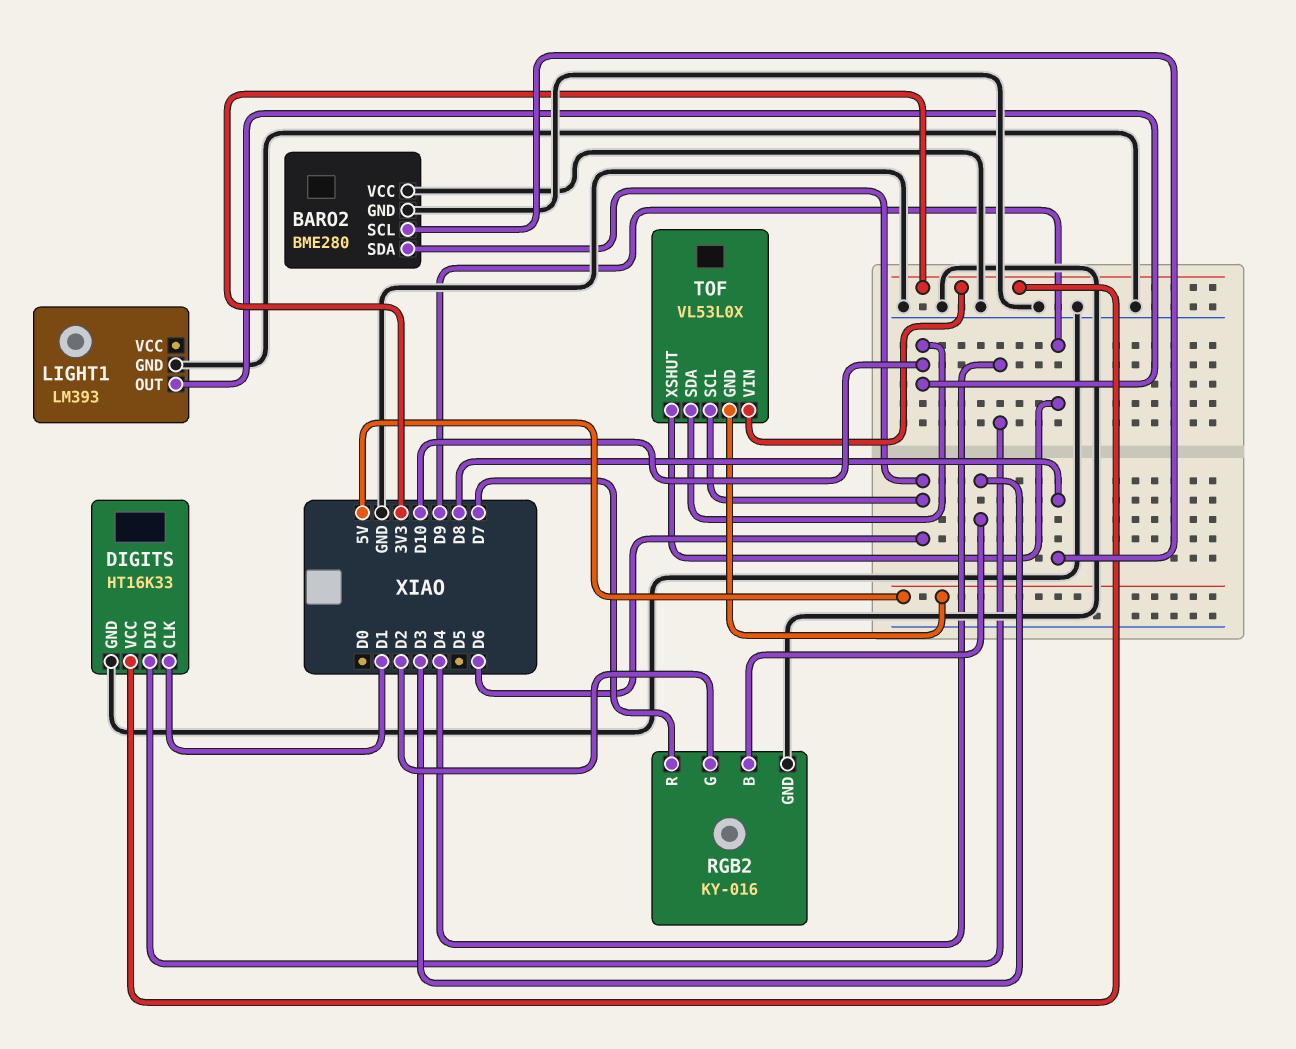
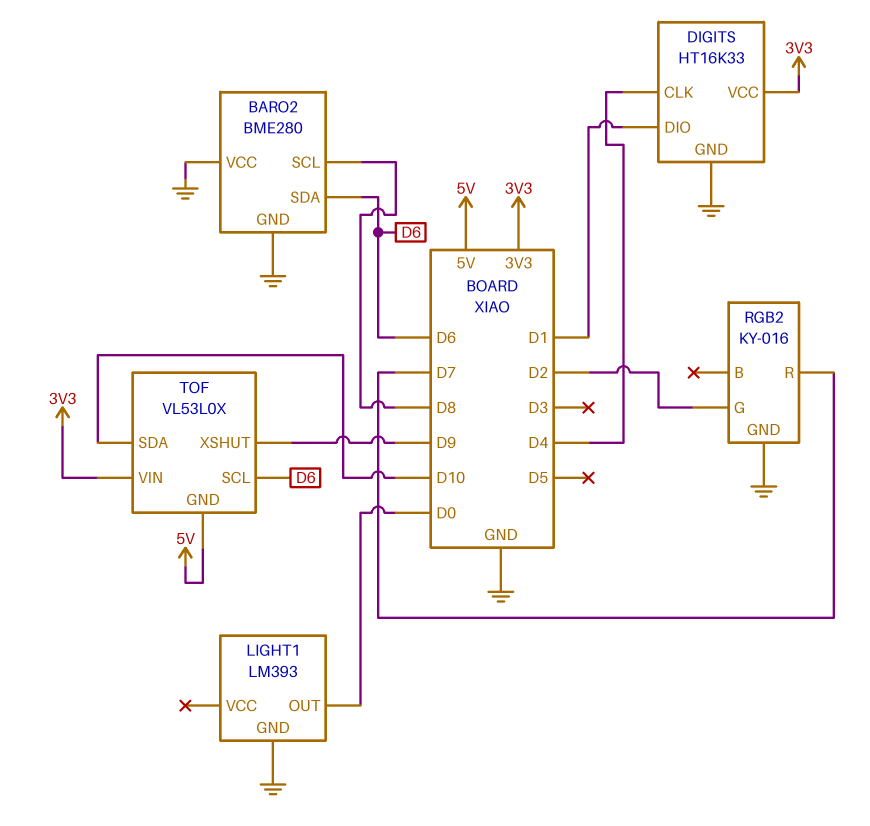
DIGITS pin CLK: D1 -> D4
DIGITS pin DIO: D4 -> D1
LIGHT1 pin OUT: D10 -> D0
RGB2 pin B: D3 -> none

